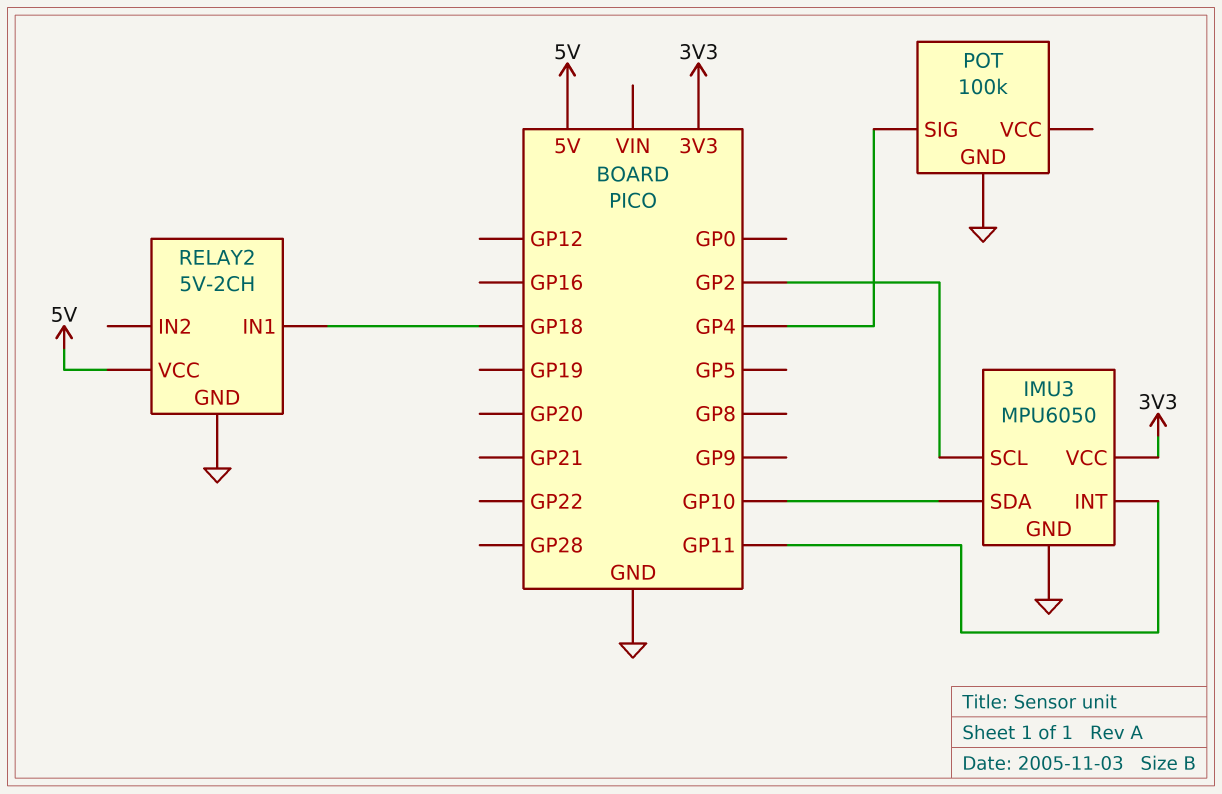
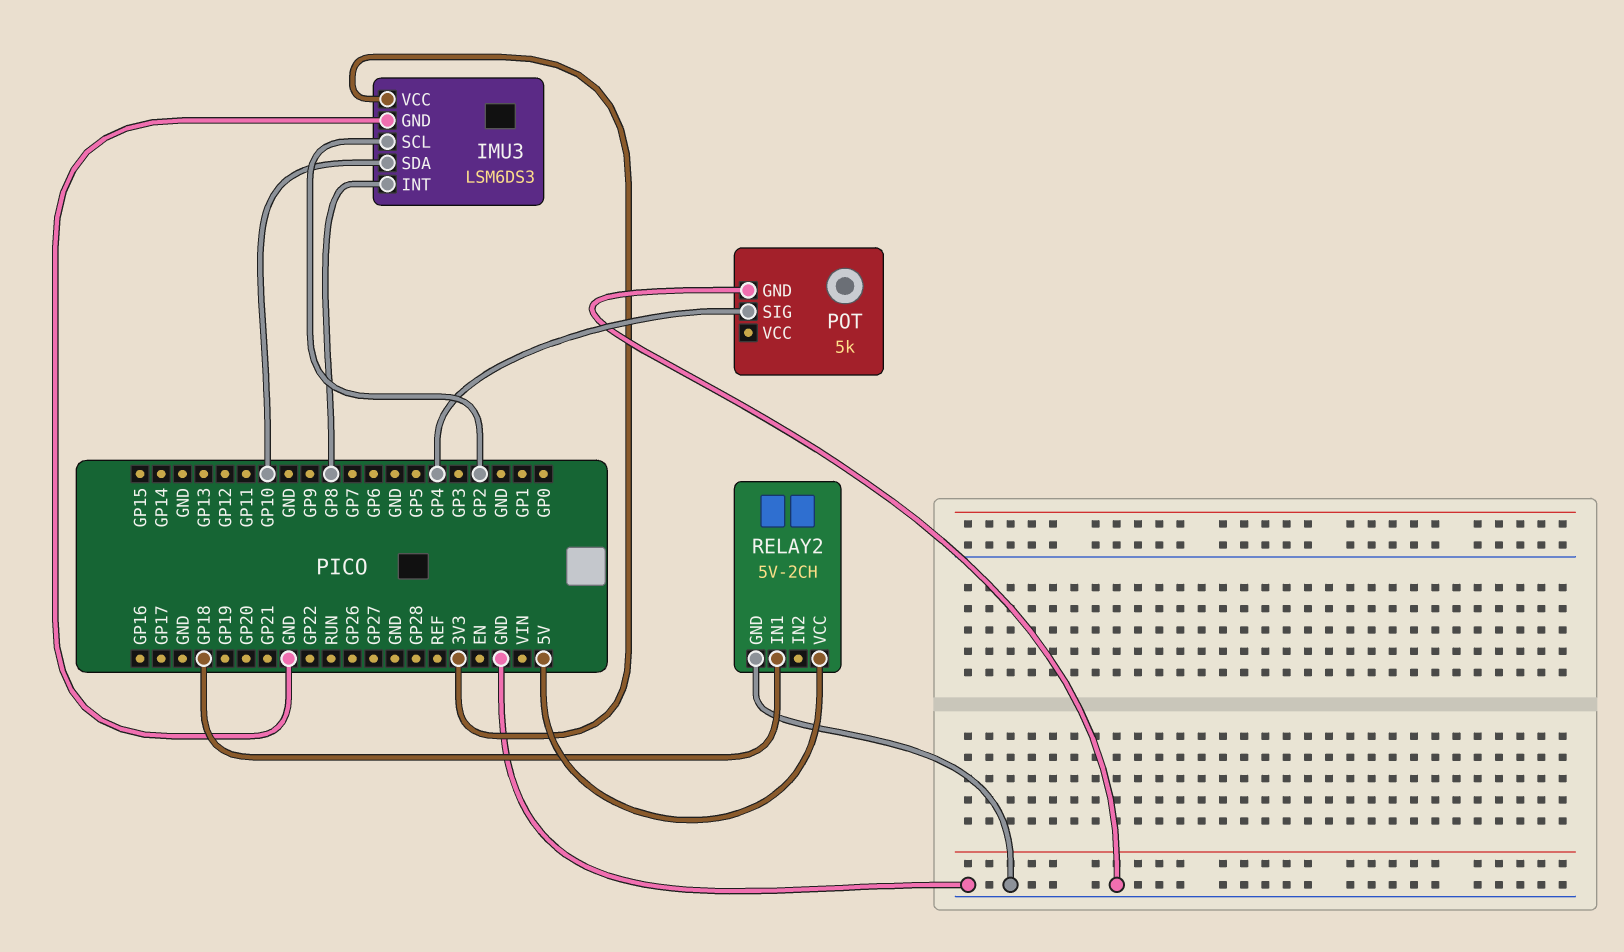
IMU3: MPU6050 -> LSM6DS3
IMU3 pin INT: GP11 -> GP8
POT: 100k -> 5k

